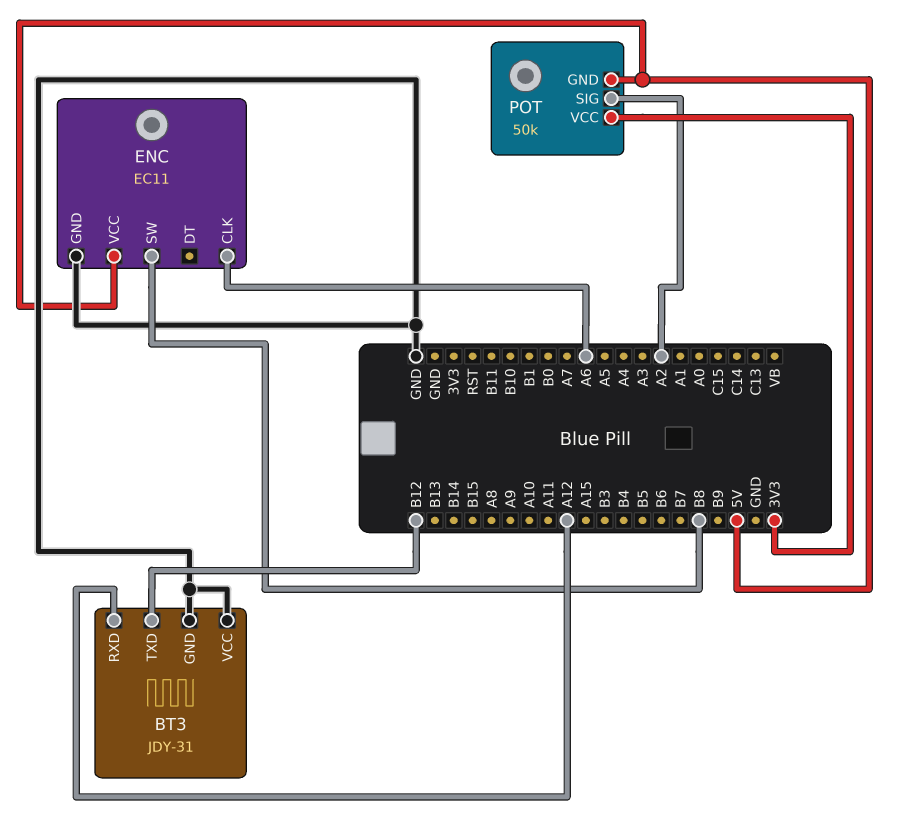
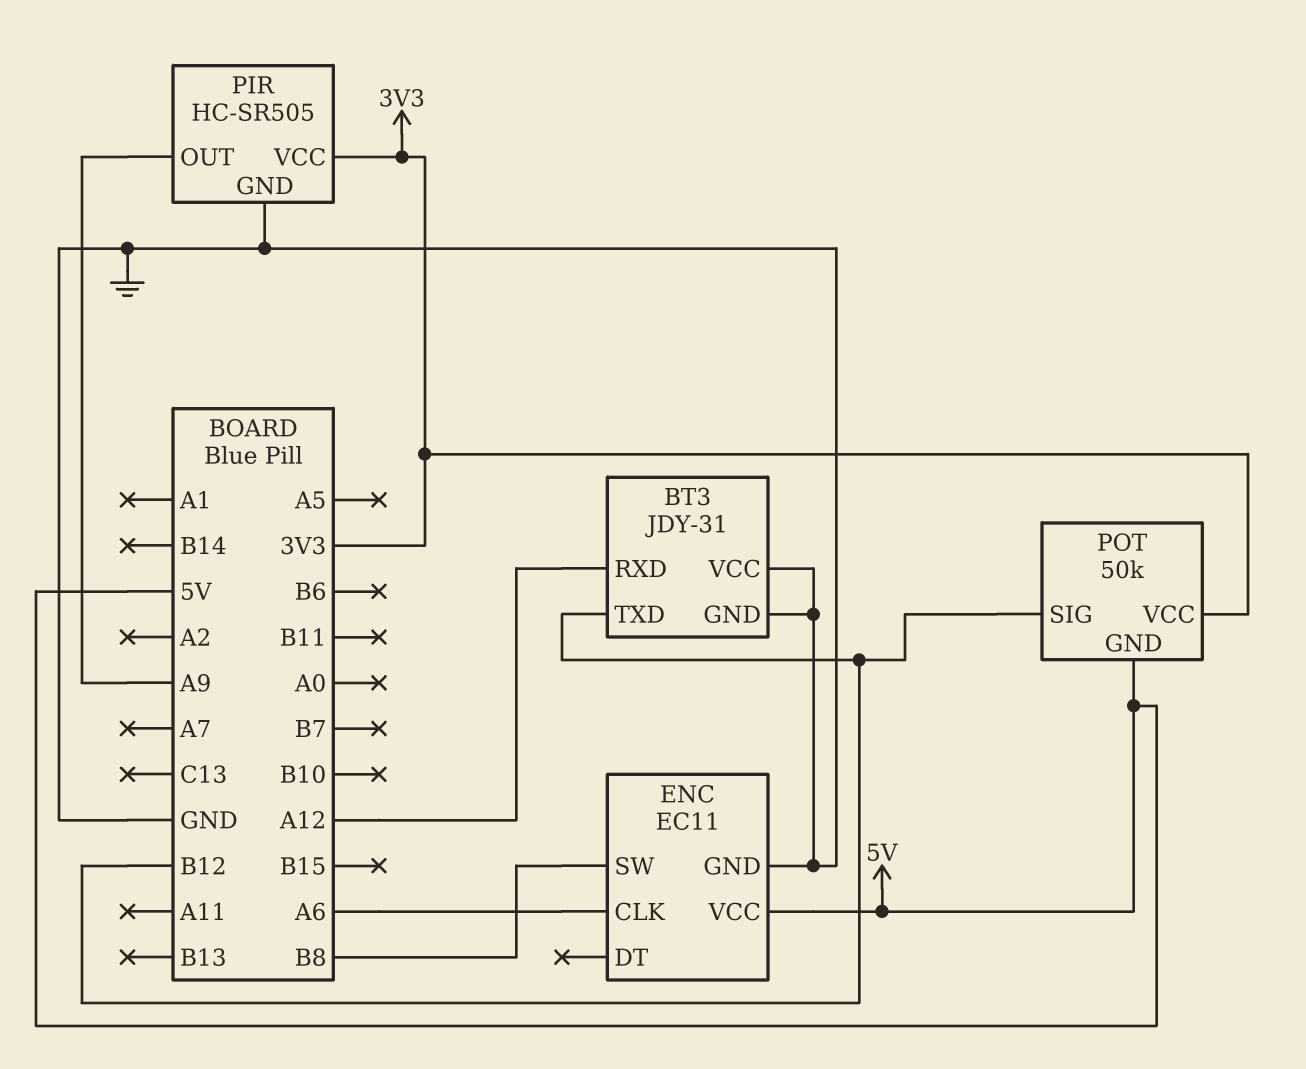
PIR: none -> HC-SR505
PIR pin GND: none -> GND
PIR pin OUT: none -> A9
PIR pin VCC: none -> 3V3
POT pin SIG: A2 -> B12

